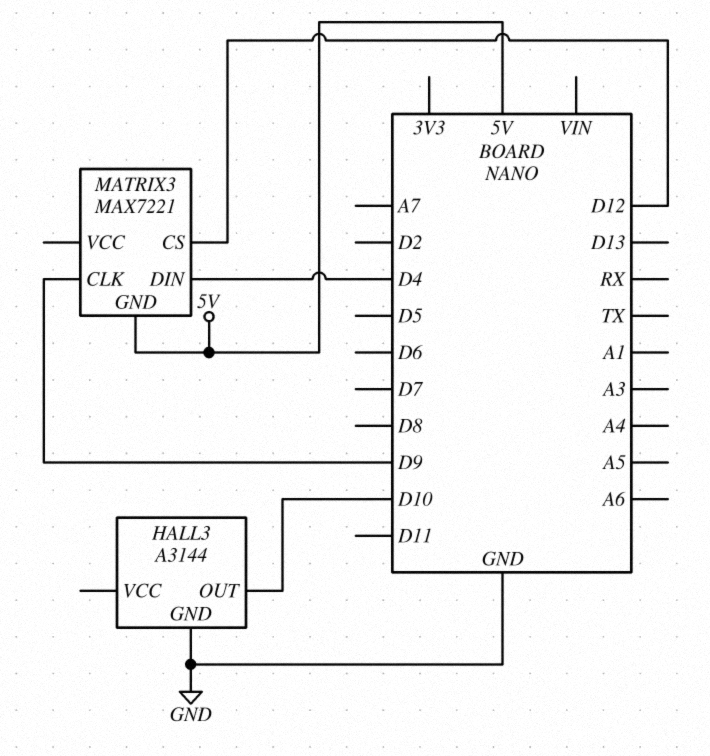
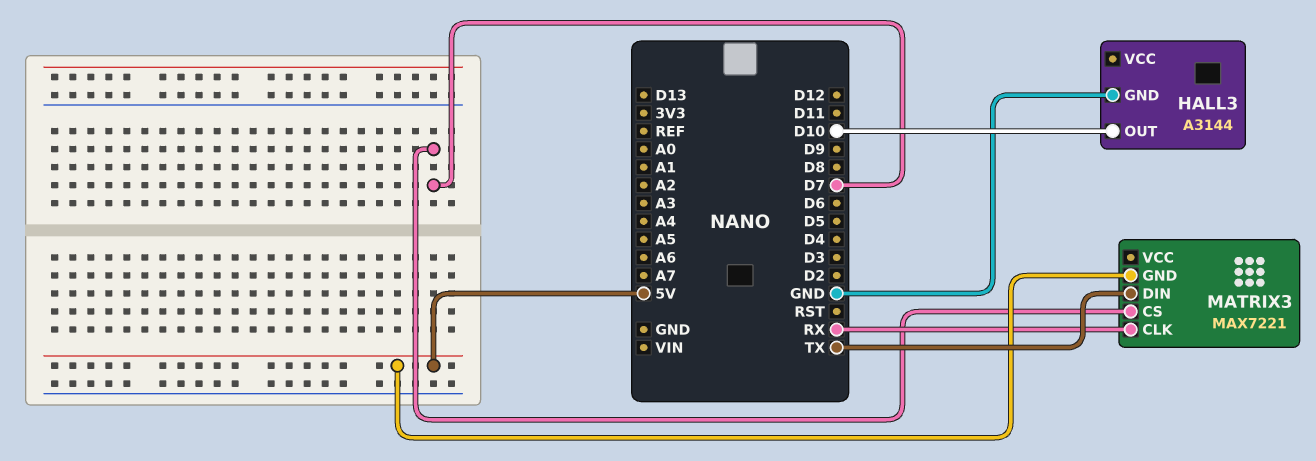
MATRIX3 pin CLK: D9 -> RX
MATRIX3 pin CS: D12 -> D7
MATRIX3 pin DIN: D4 -> TX

